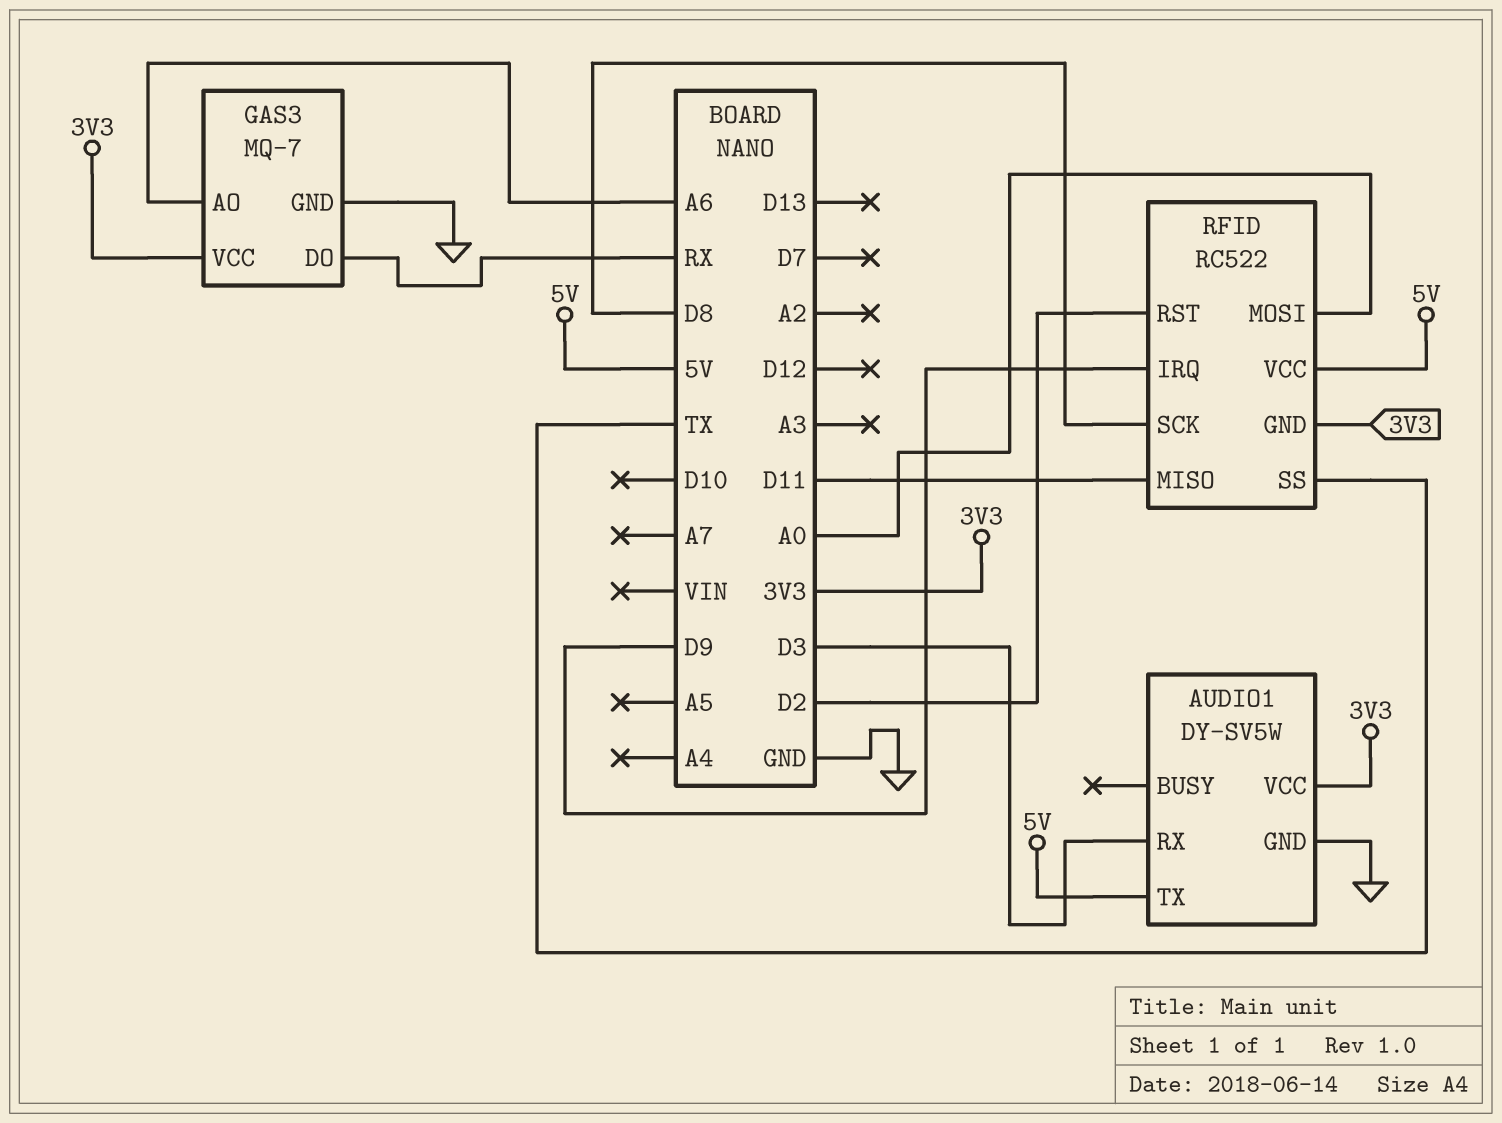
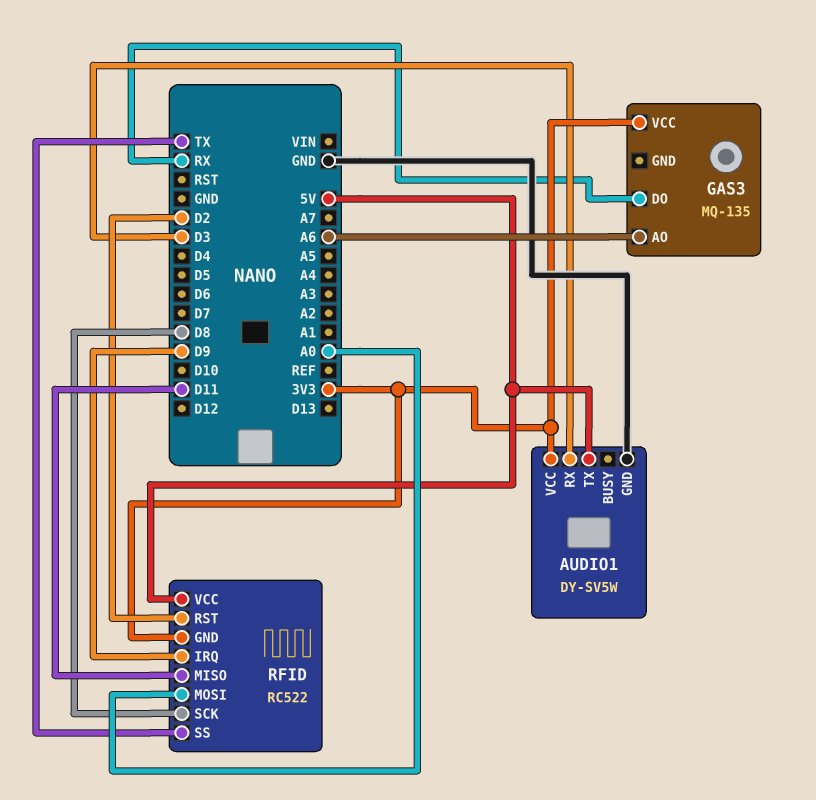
GAS3: MQ-7 -> MQ-135
GAS3 pin GND: GND -> none

